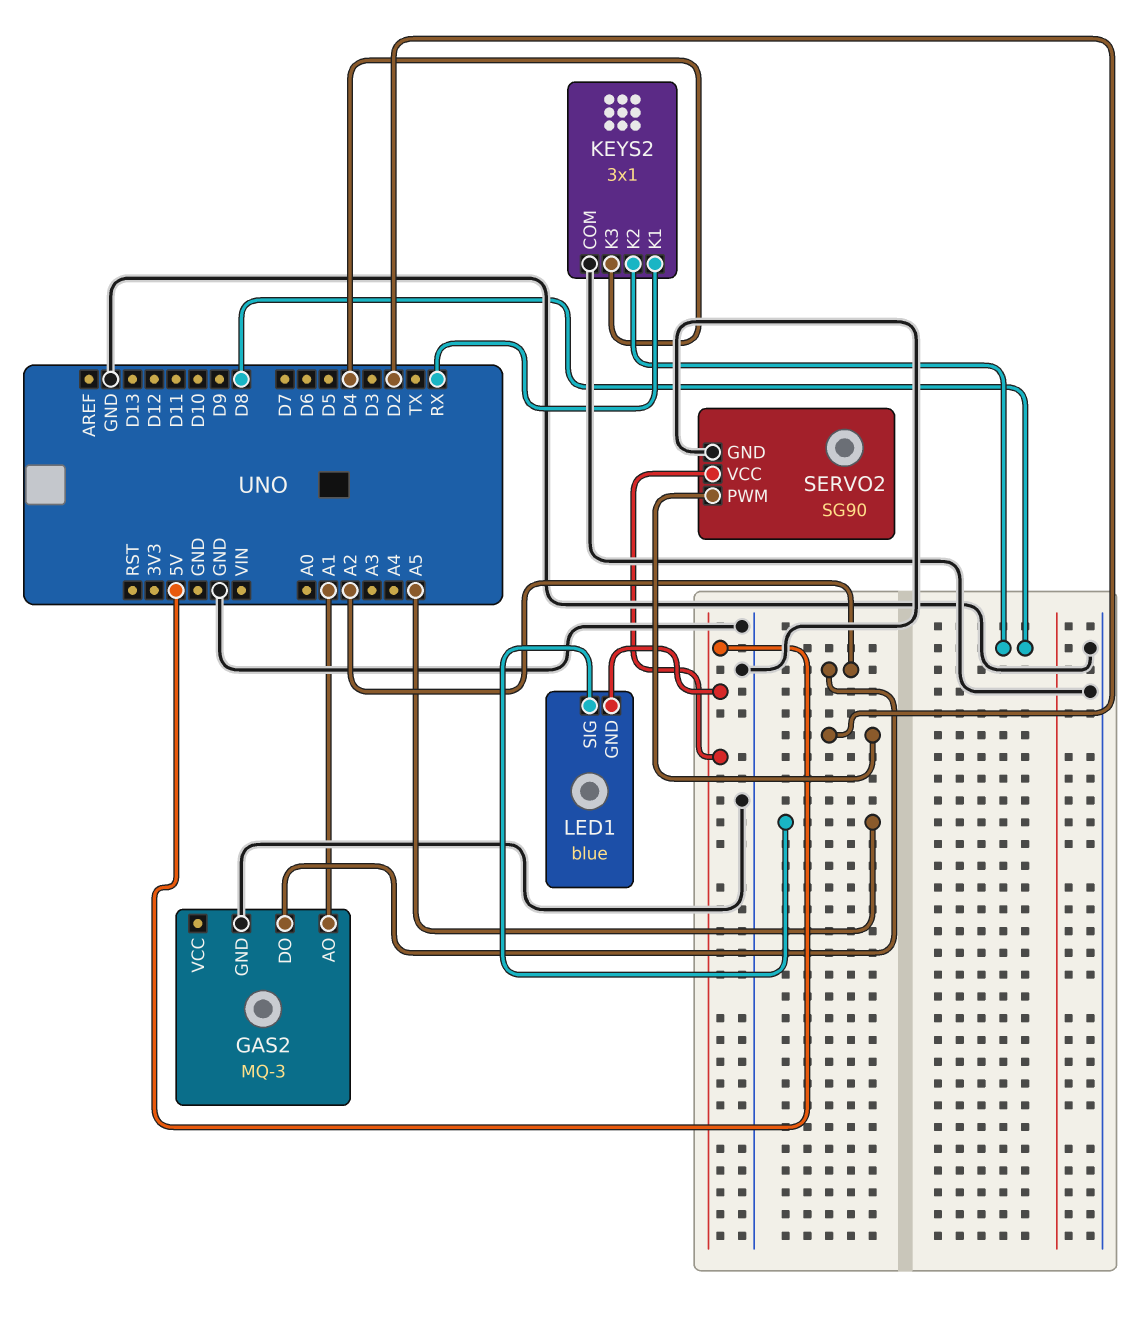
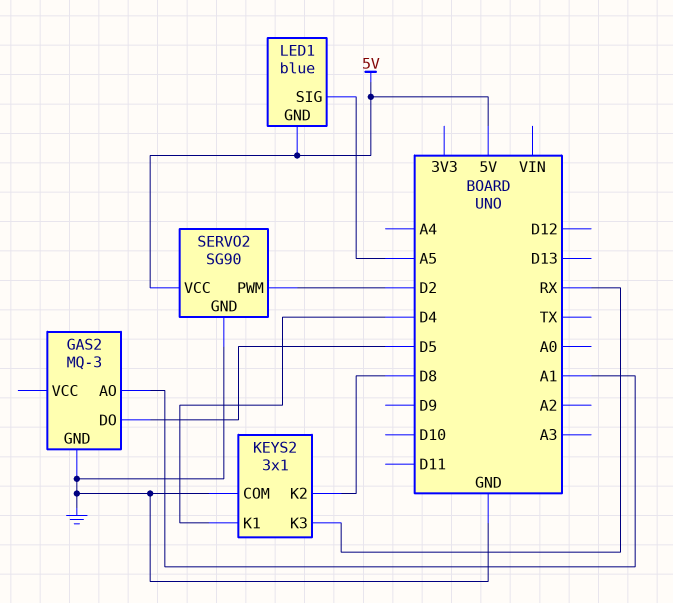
GAS2 pin DO: A2 -> D5
KEYS2 pin K1: RX -> D4
KEYS2 pin K3: D4 -> RX

